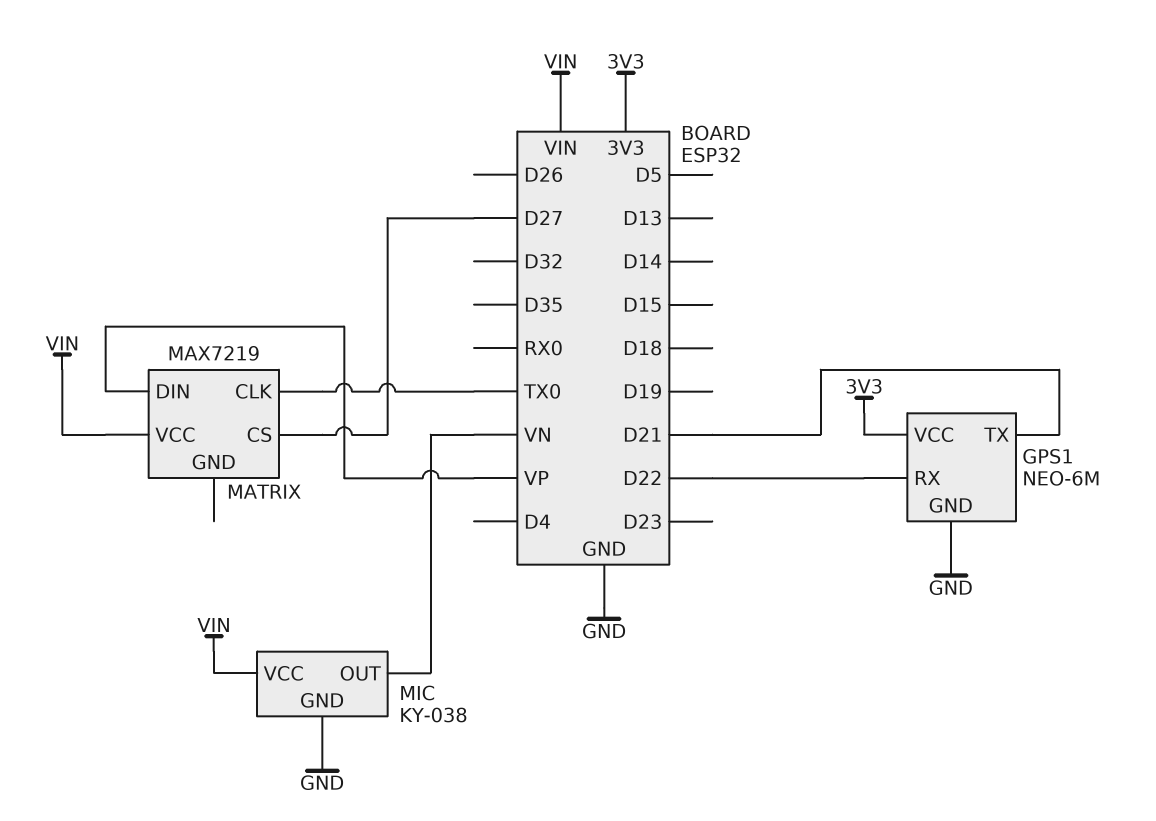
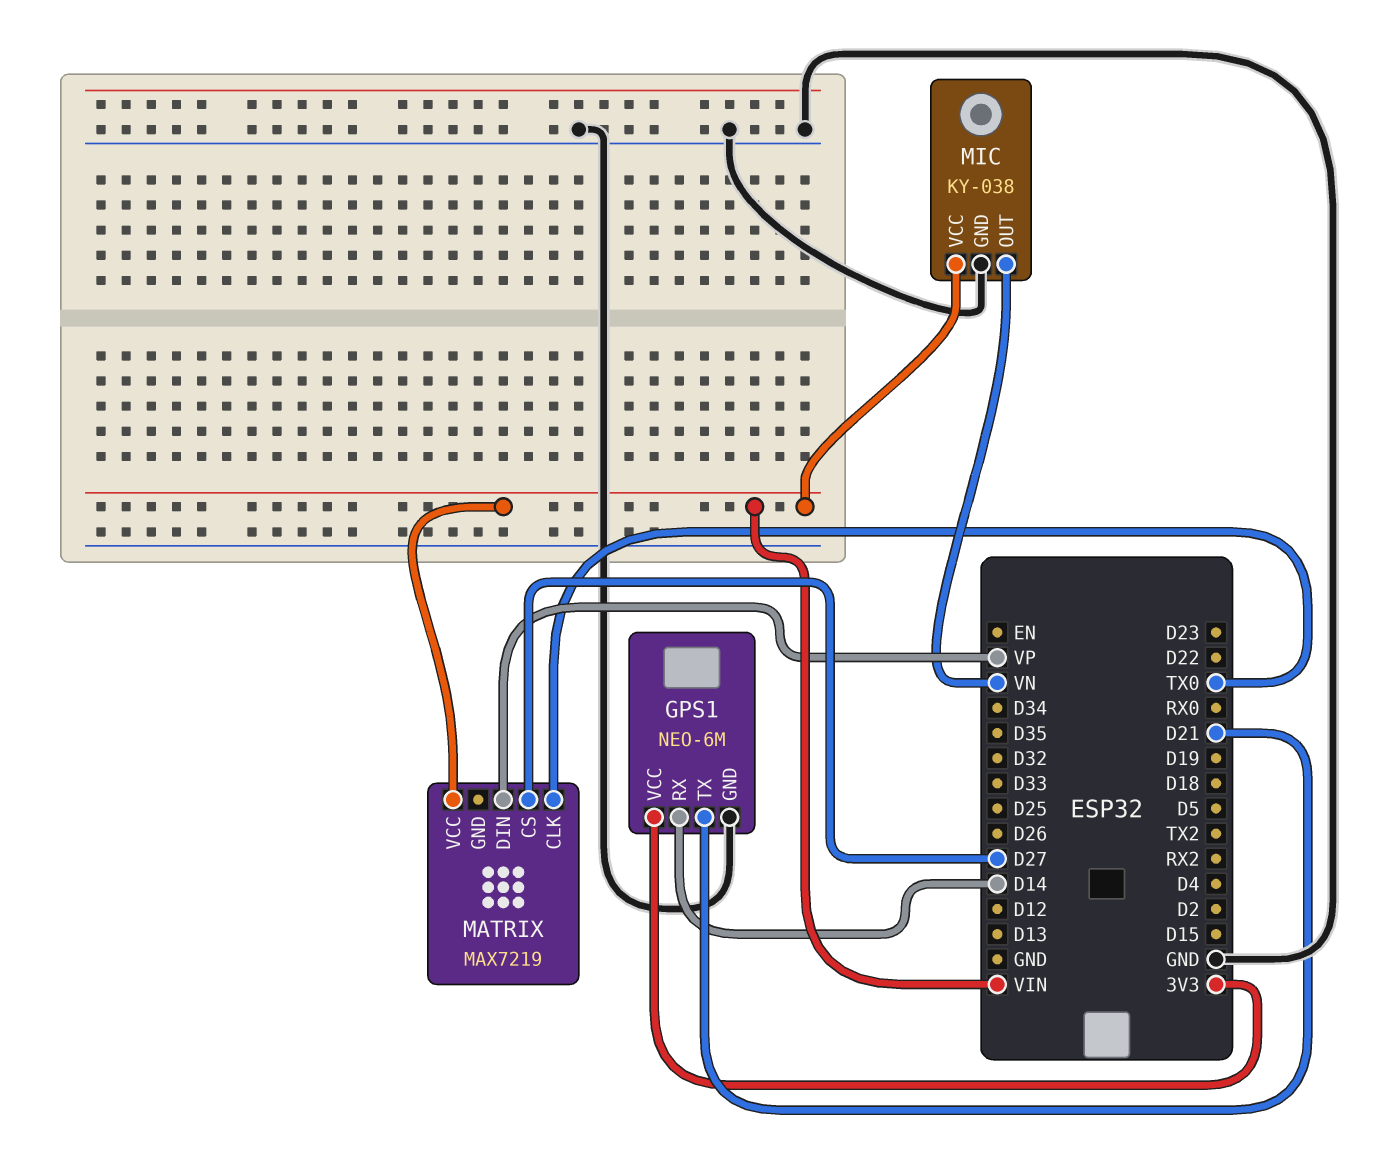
GPS1 pin RX: D22 -> D14

